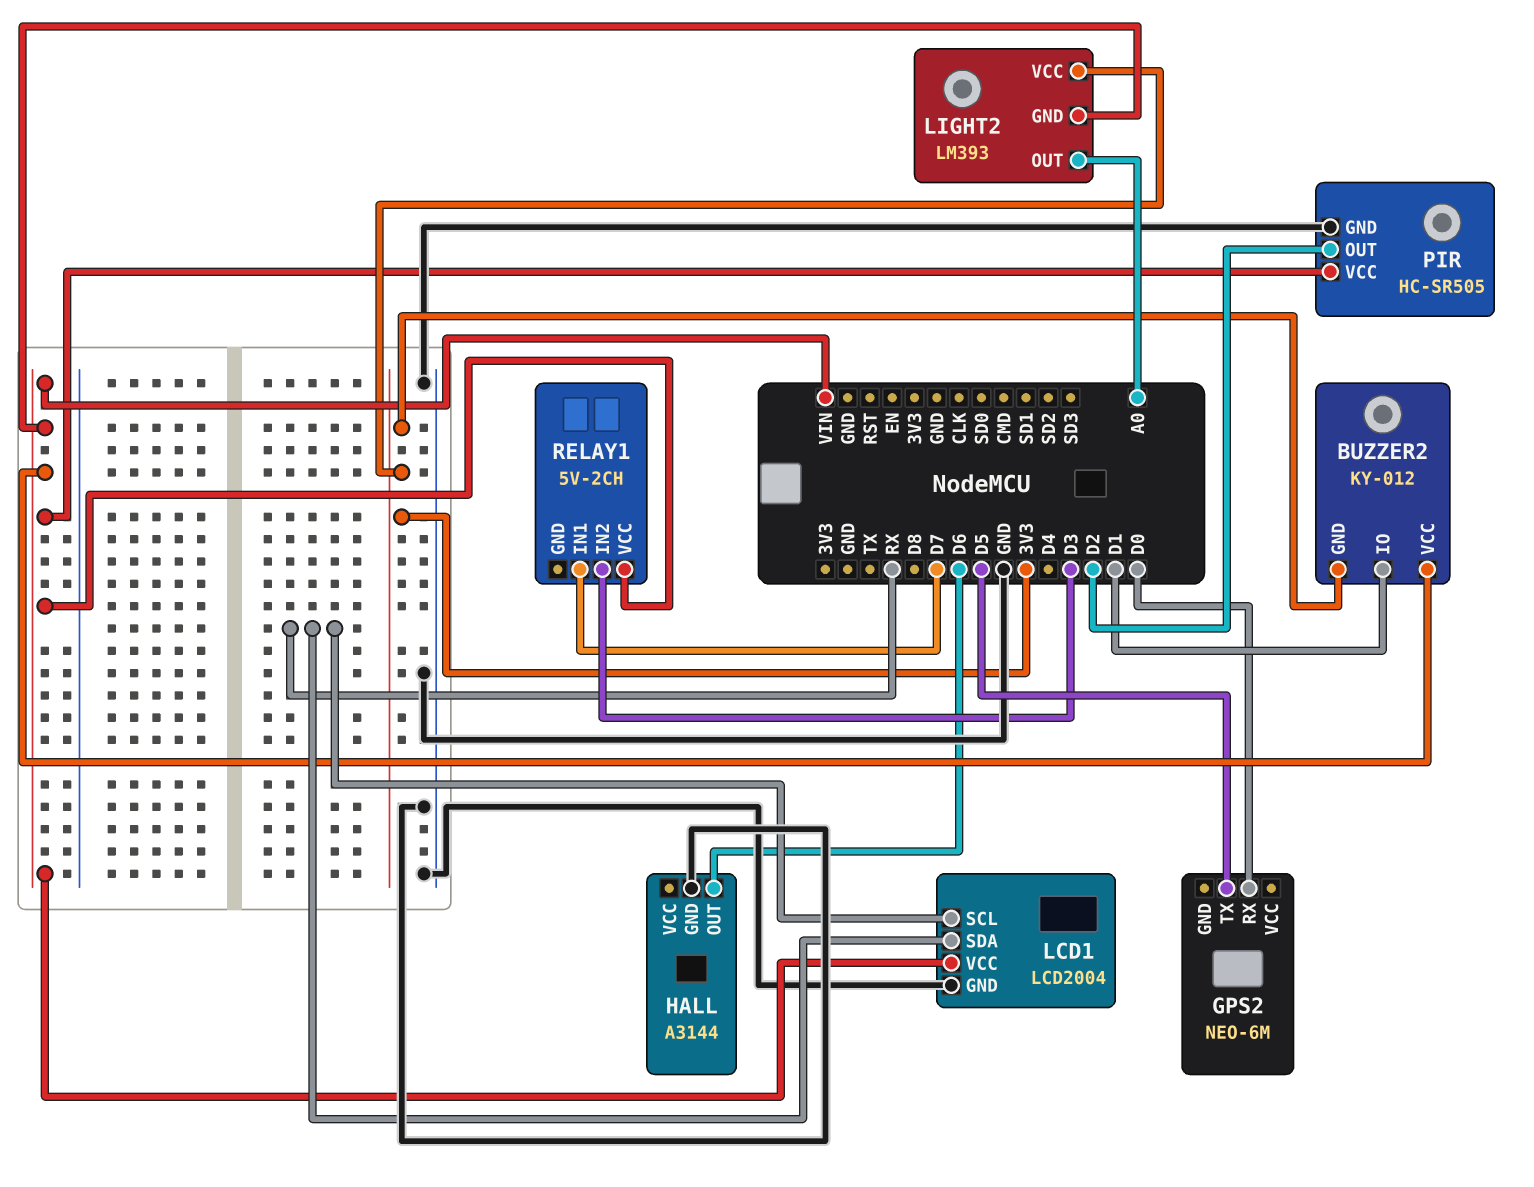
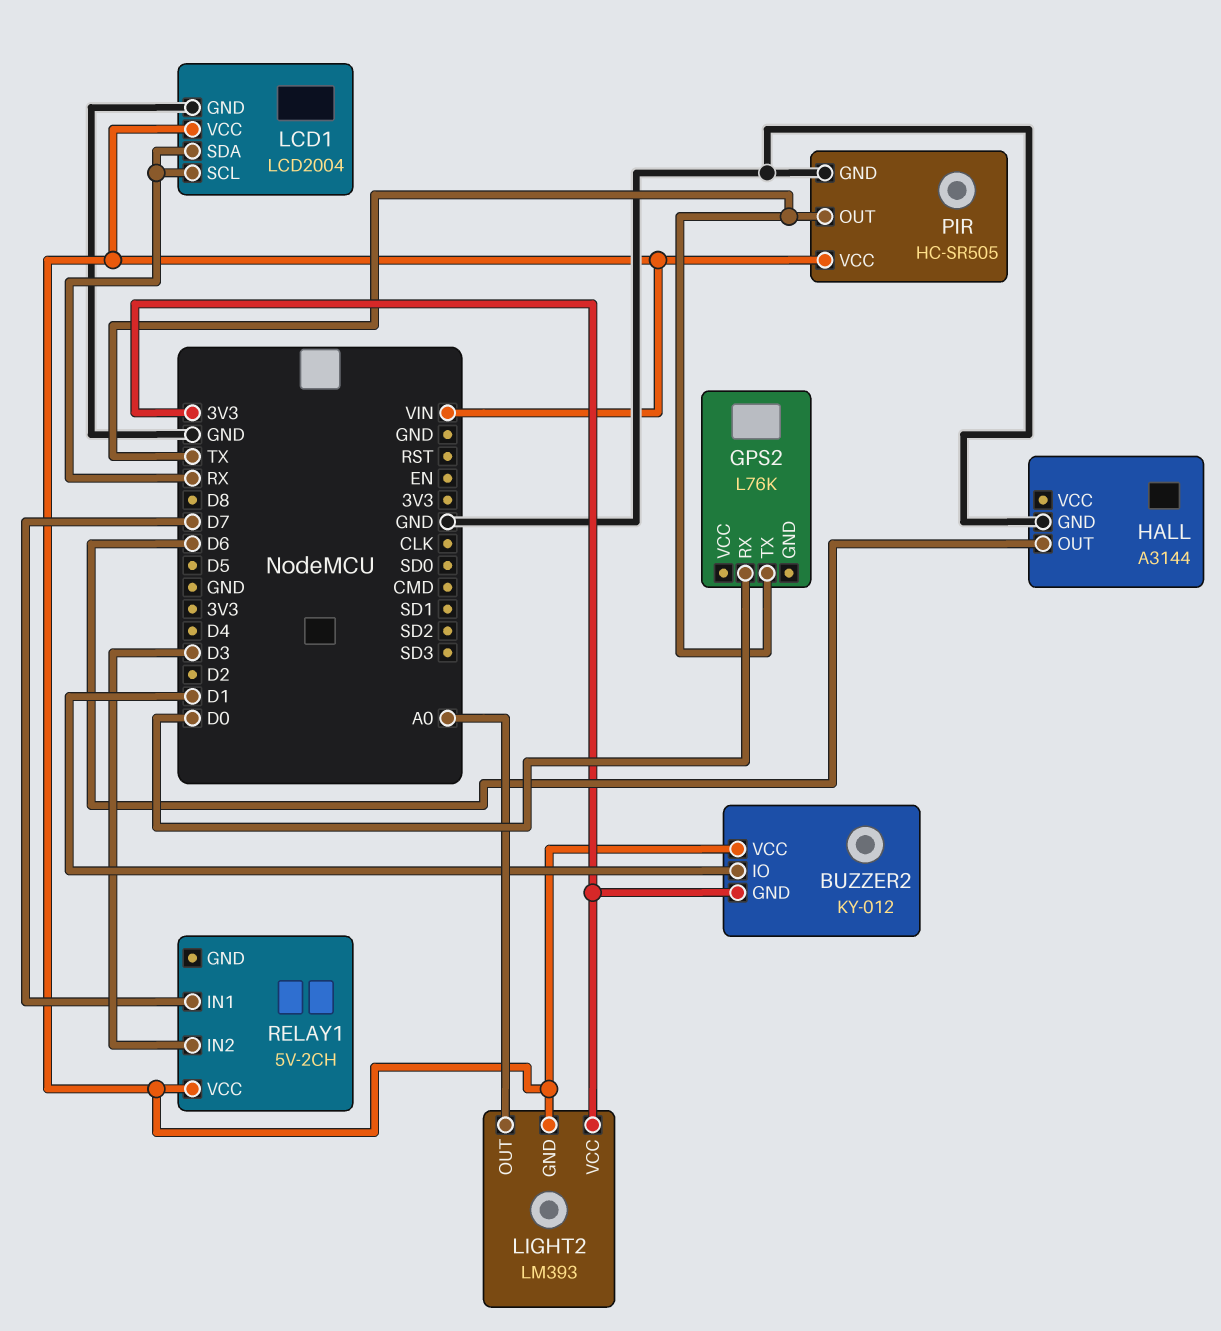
GPS2: NEO-6M -> L76K
GPS2 pin TX: D5 -> TX
PIR pin OUT: D2 -> TX

